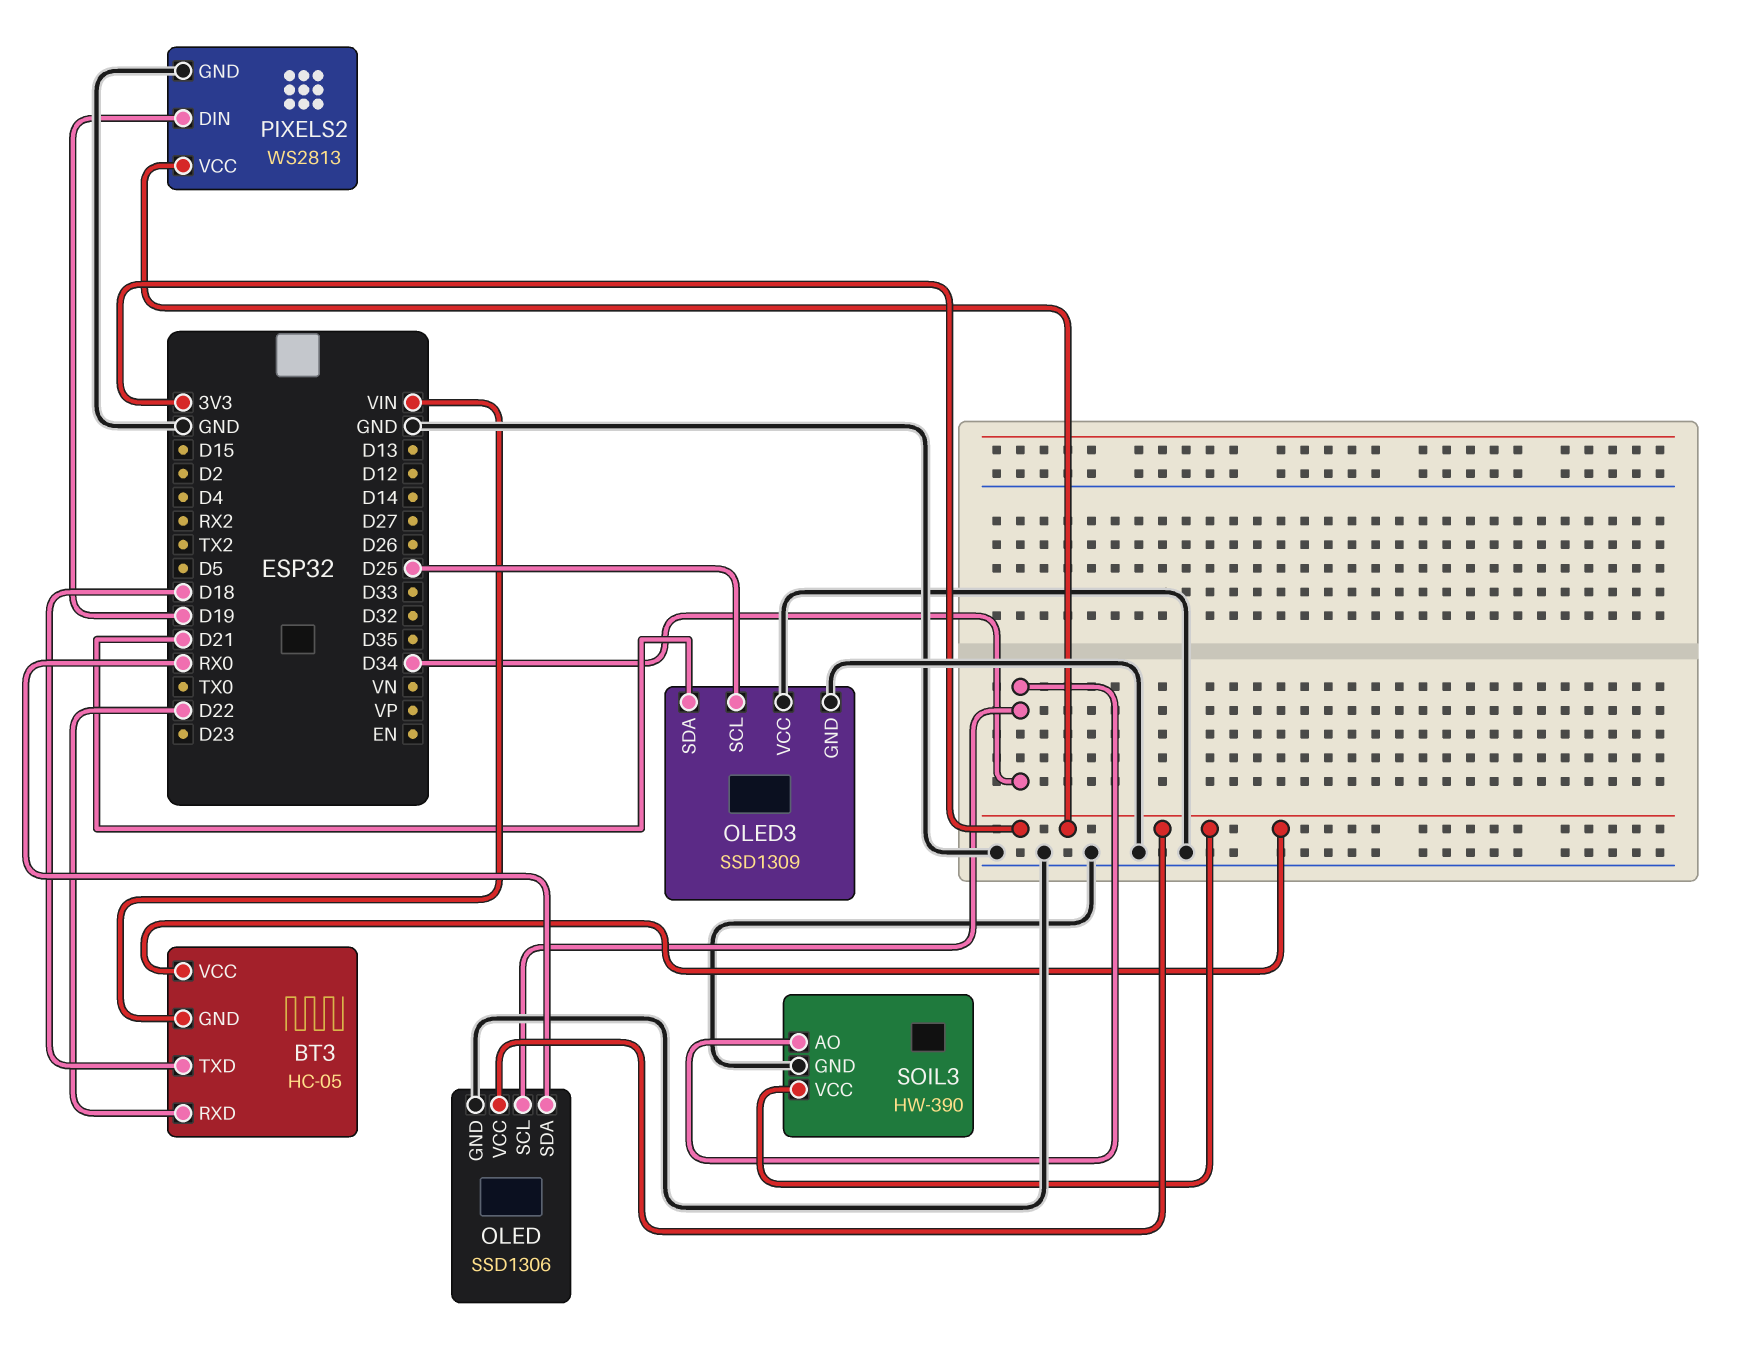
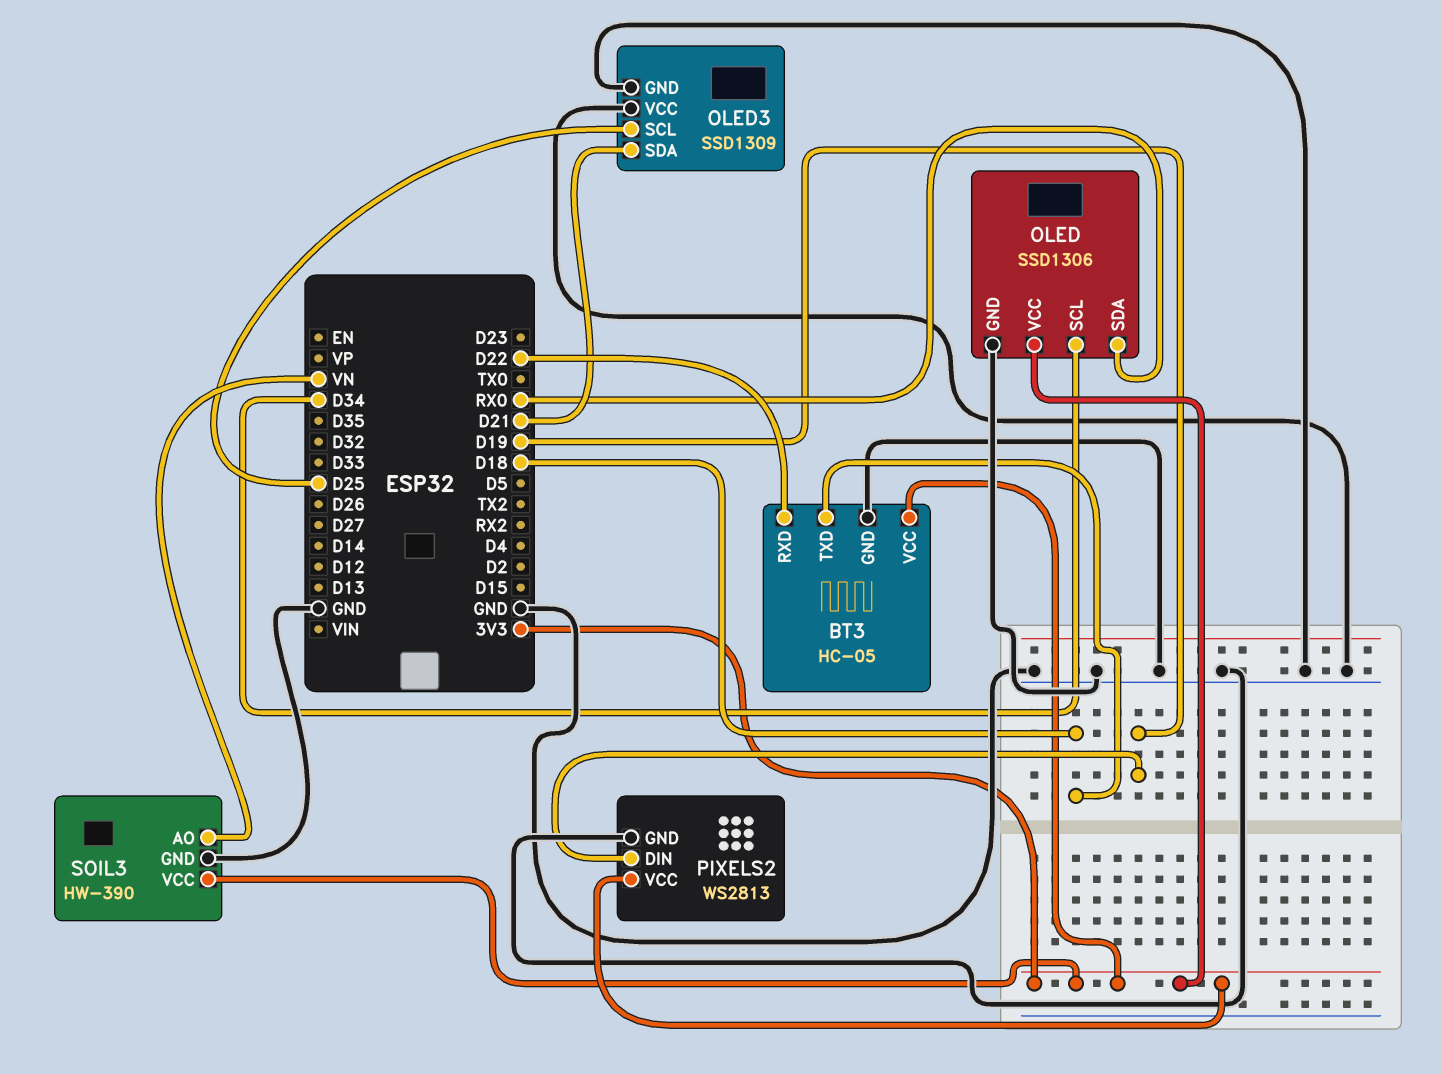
BT3 pin GND: VIN -> GND
SOIL3 pin AO: D34 -> VN

